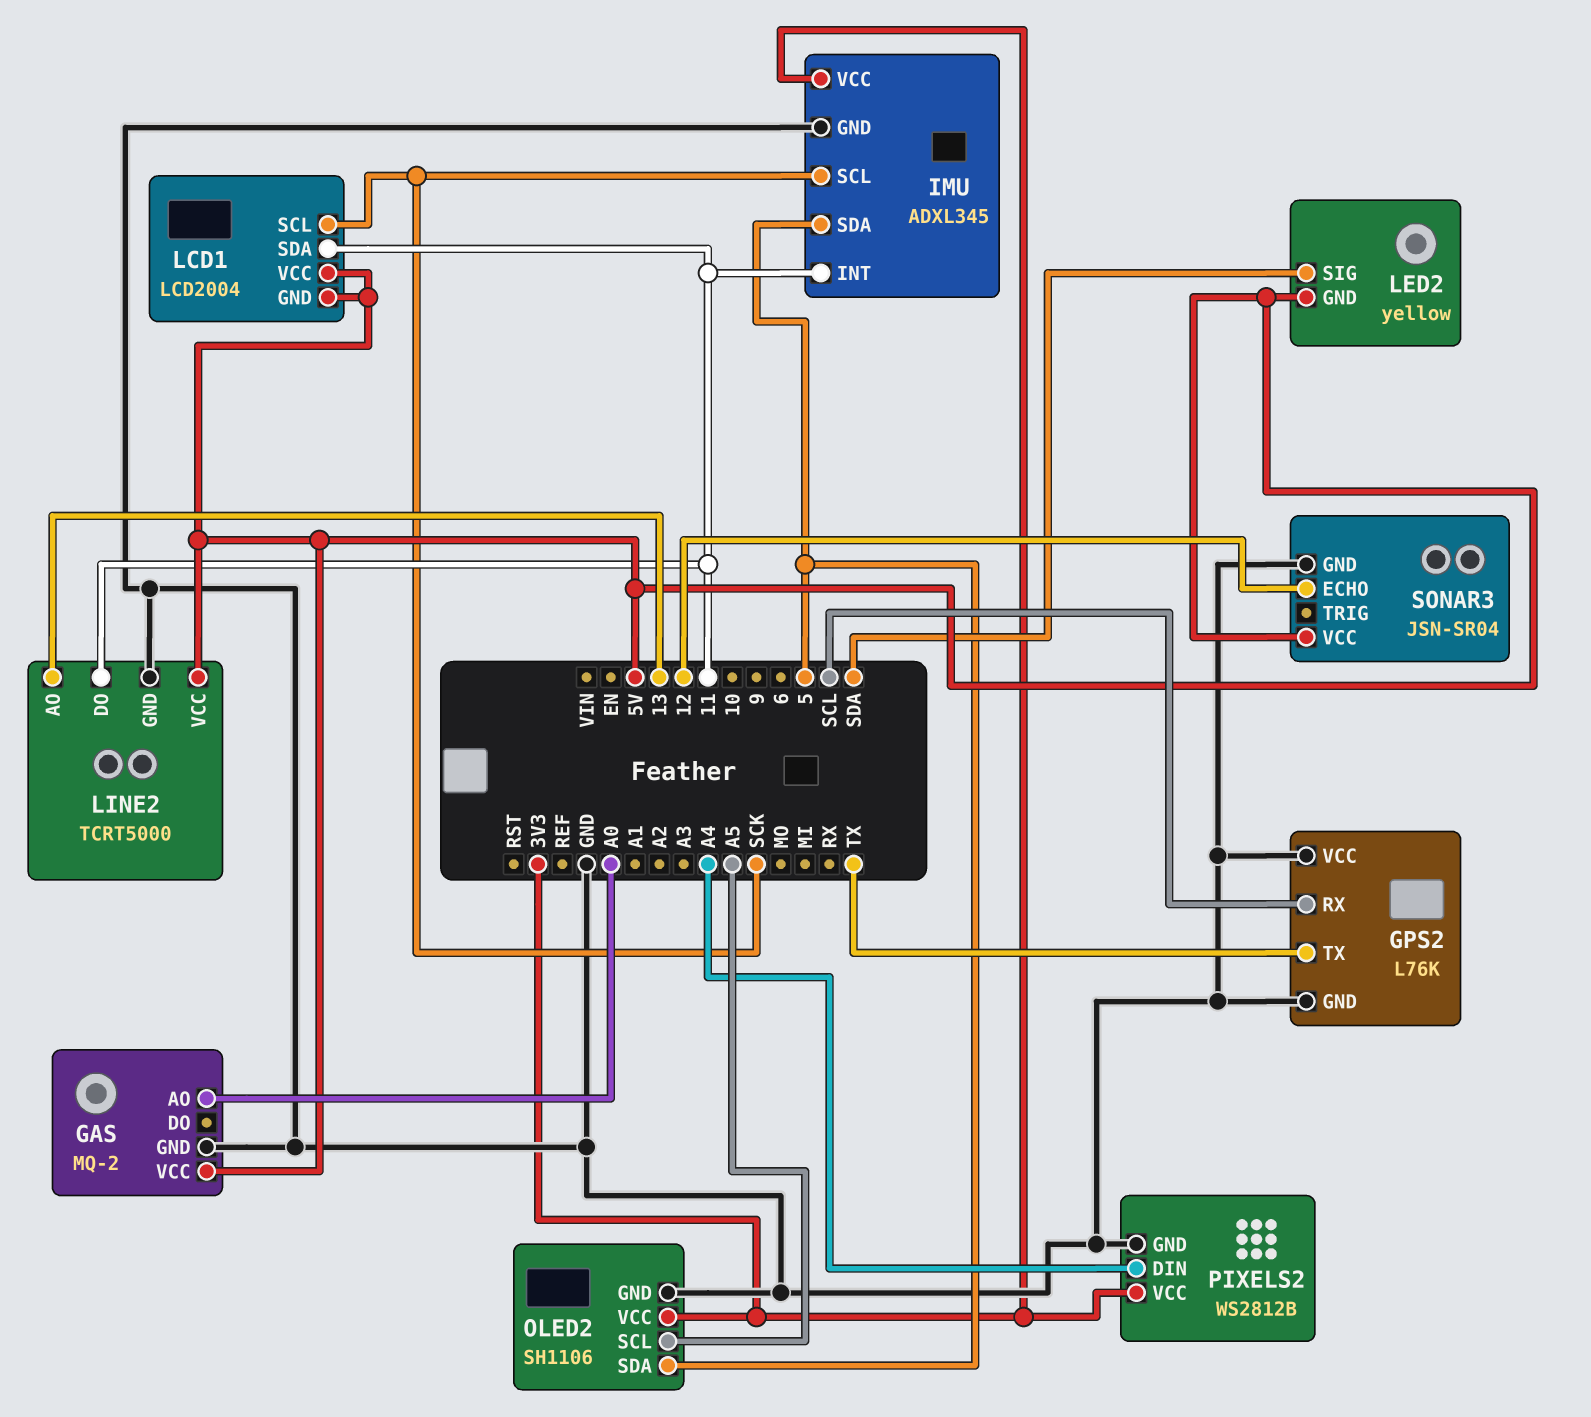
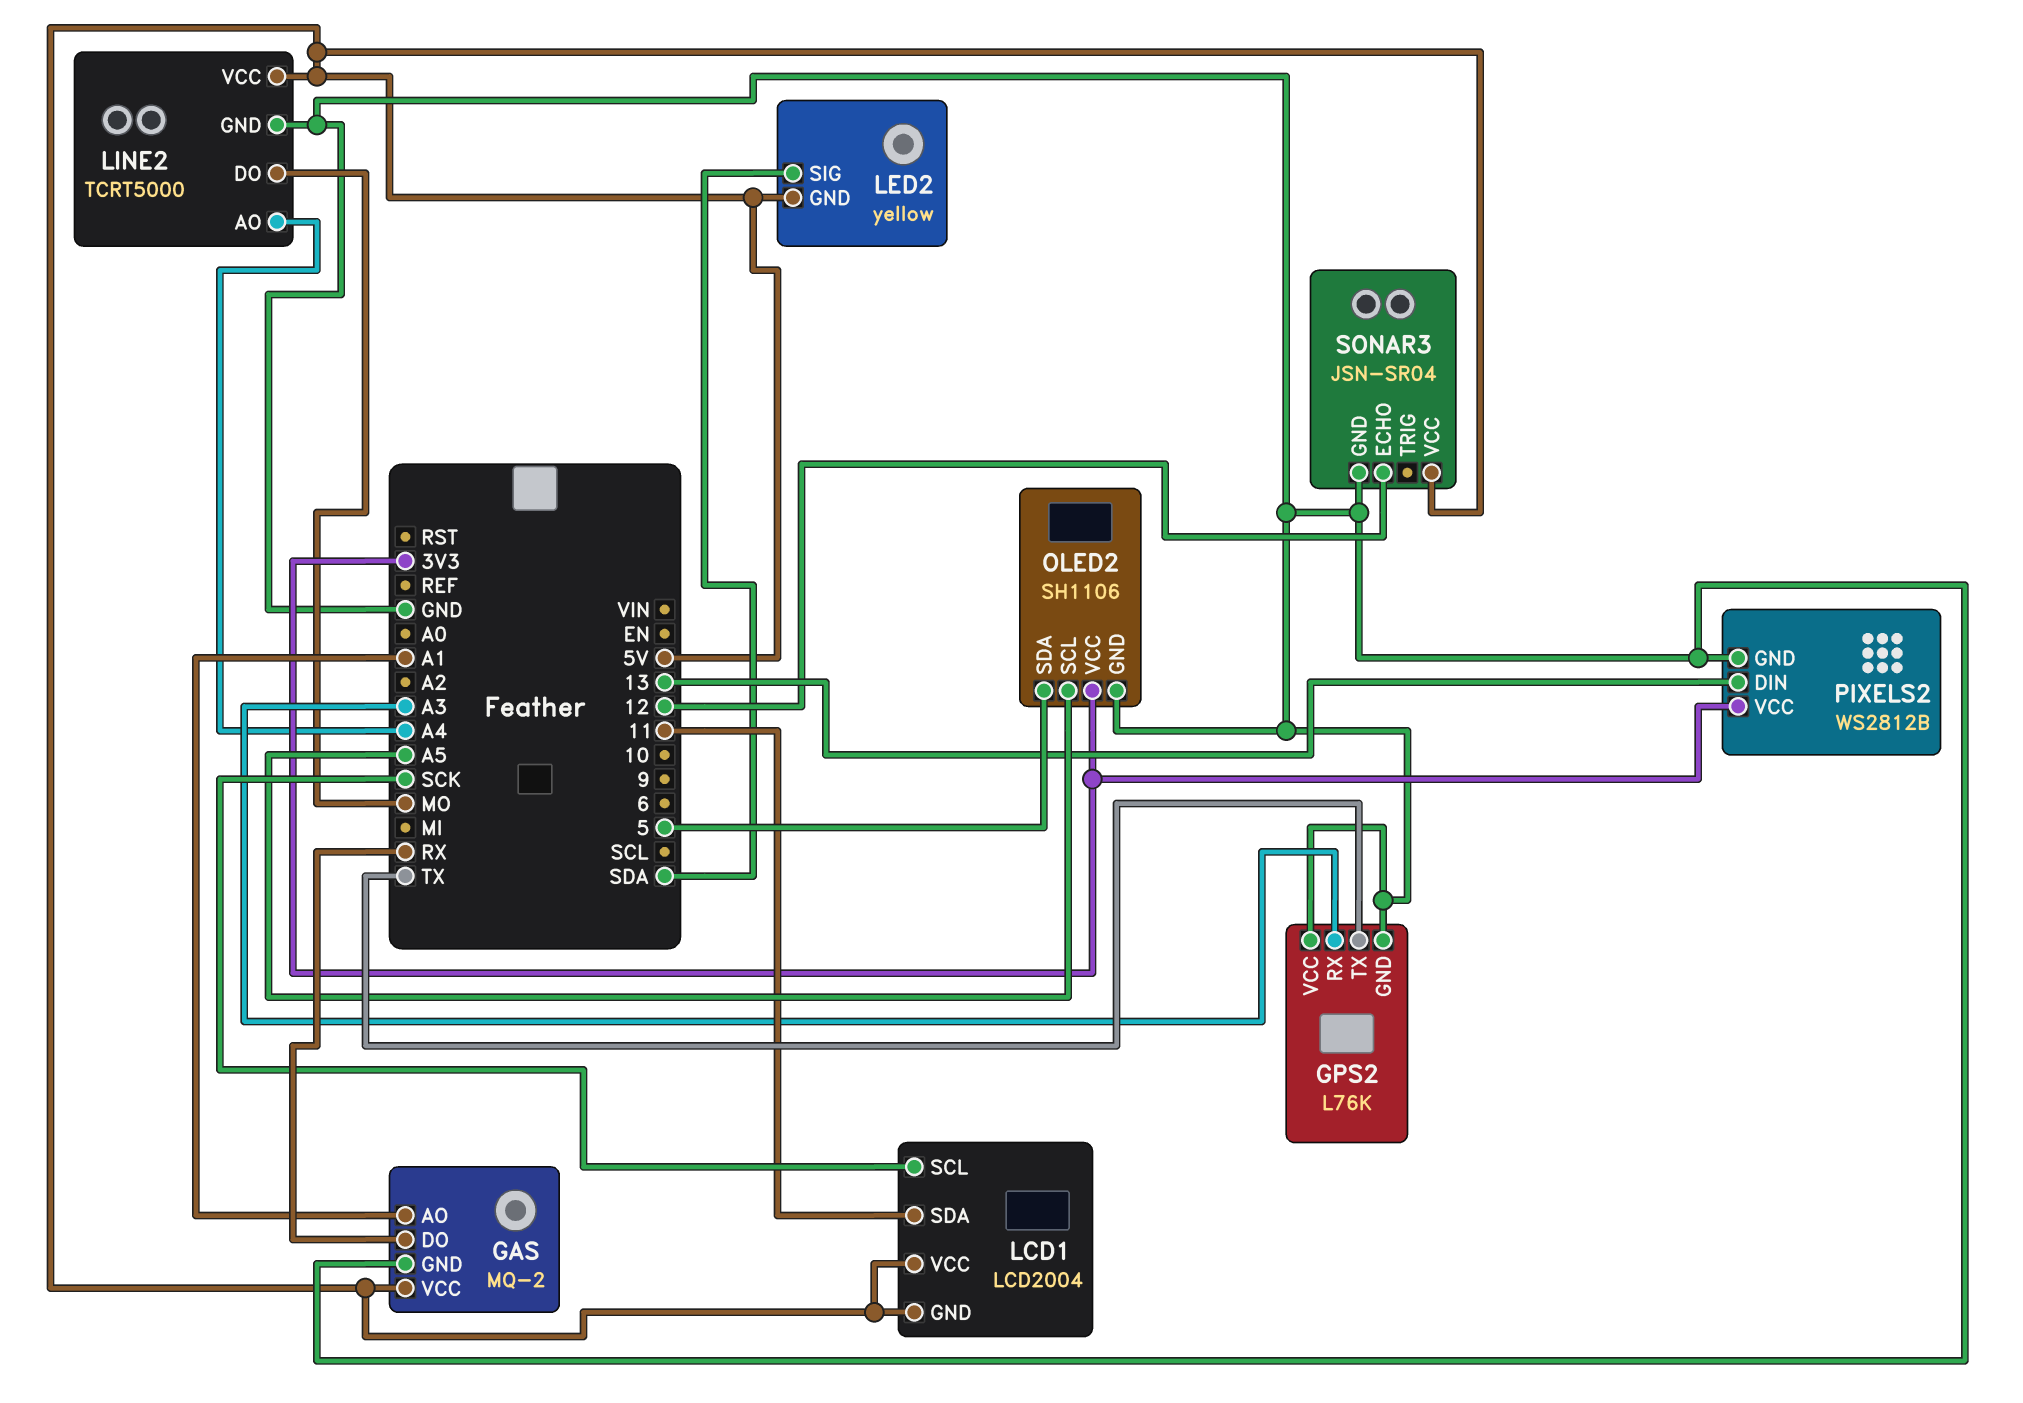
GAS pin AO: A0 -> A1
GAS pin DO: none -> RX
GPS2 pin RX: SCL -> A3
IMU: ADXL345 -> none
IMU pin GND: GND -> none
IMU pin INT: 11 -> none
IMU pin SCL: SCK -> none
IMU pin SDA: 5 -> none
IMU pin VCC: 3V3 -> none
LINE2 pin AO: 13 -> A4
LINE2 pin DO: 11 -> MO
PIXELS2 pin DIN: A4 -> 13

